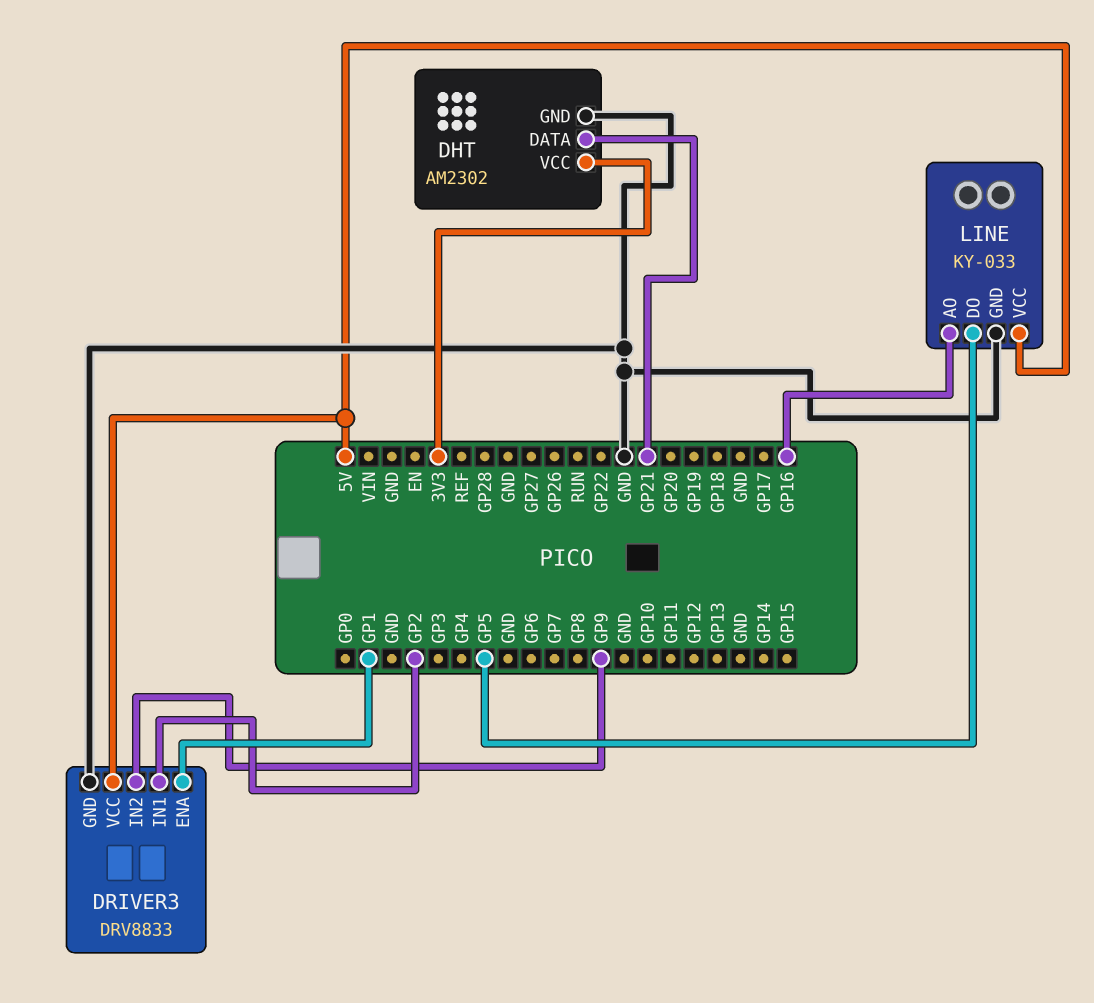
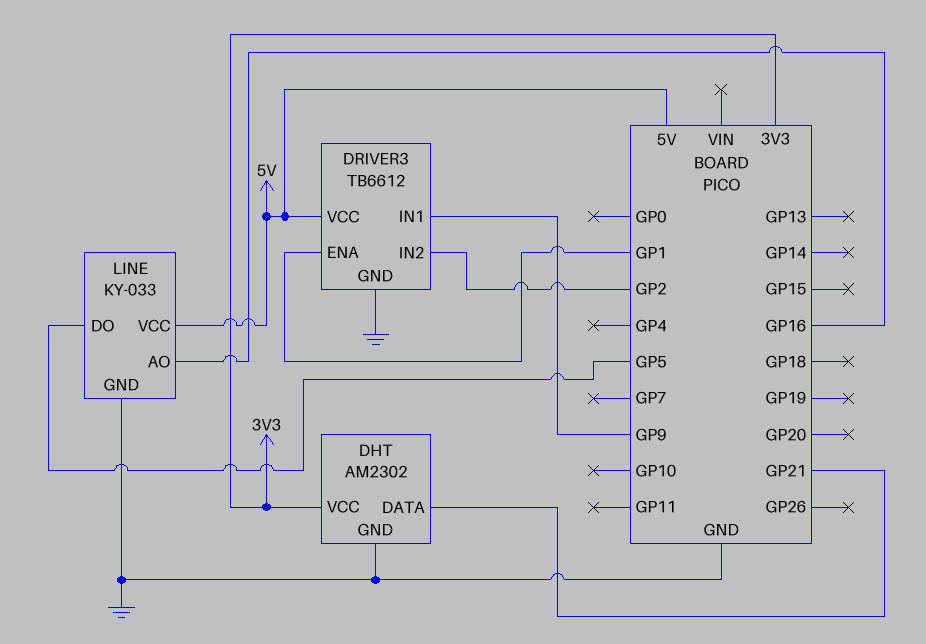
DRIVER3: DRV8833 -> TB6612
DRIVER3 pin IN1: GP2 -> GP9
DRIVER3 pin IN2: GP9 -> GP2

